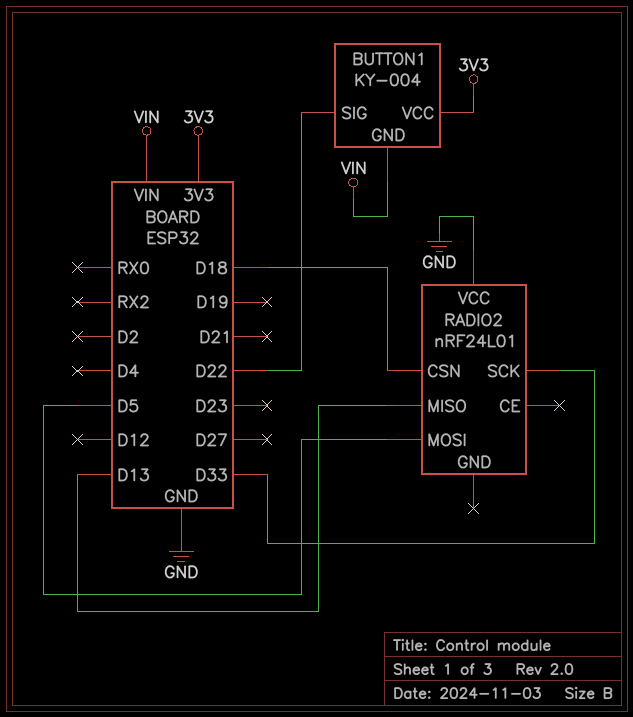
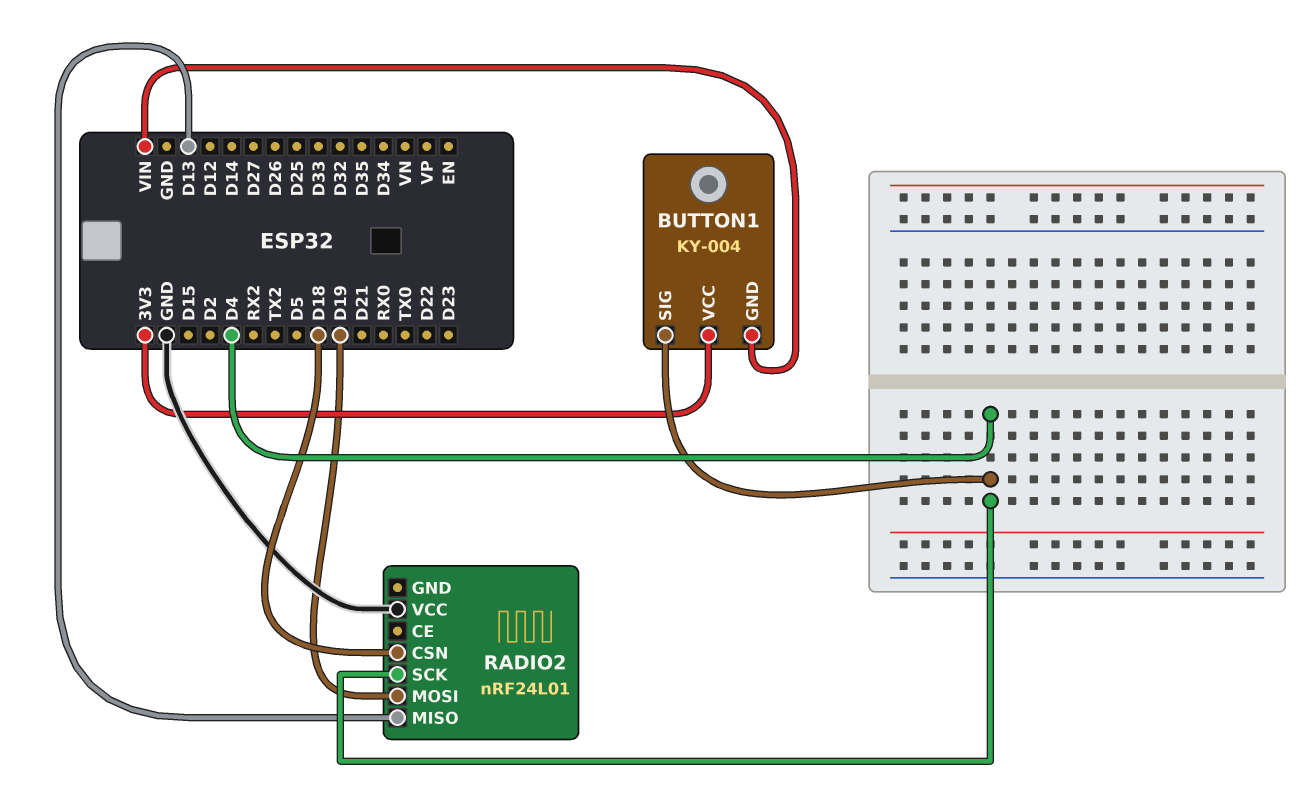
BUTTON1 pin SIG: D22 -> D4
RADIO2 pin MOSI: D5 -> D19
RADIO2 pin SCK: D33 -> D4

